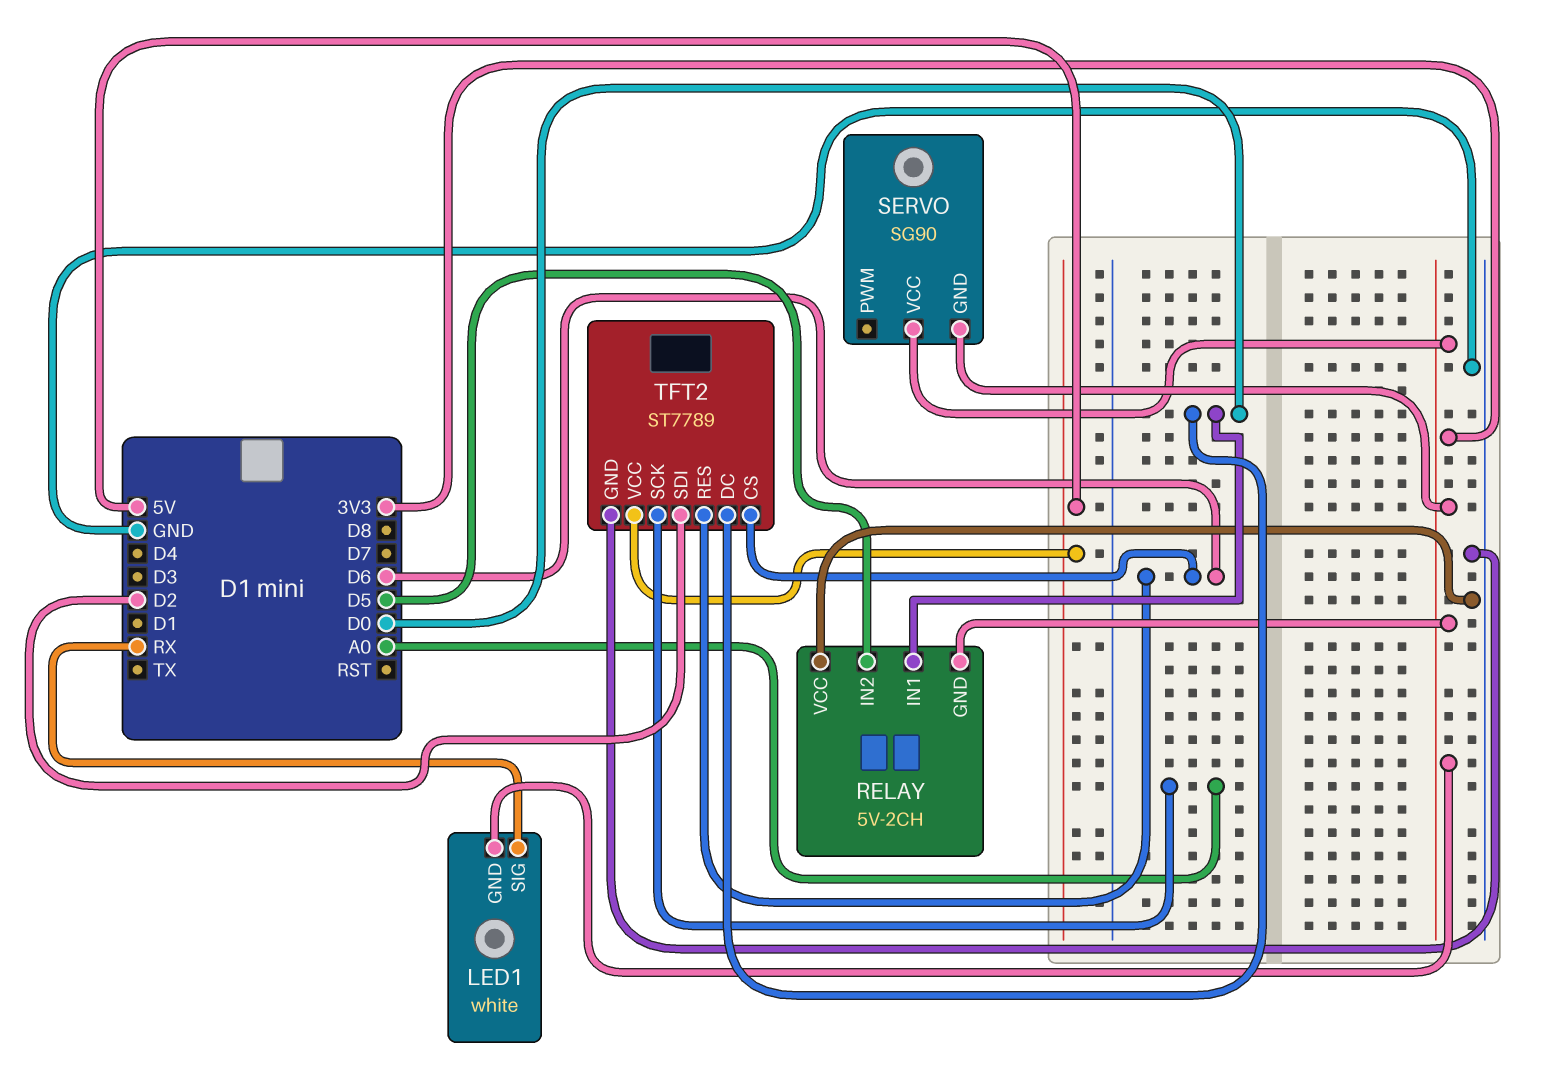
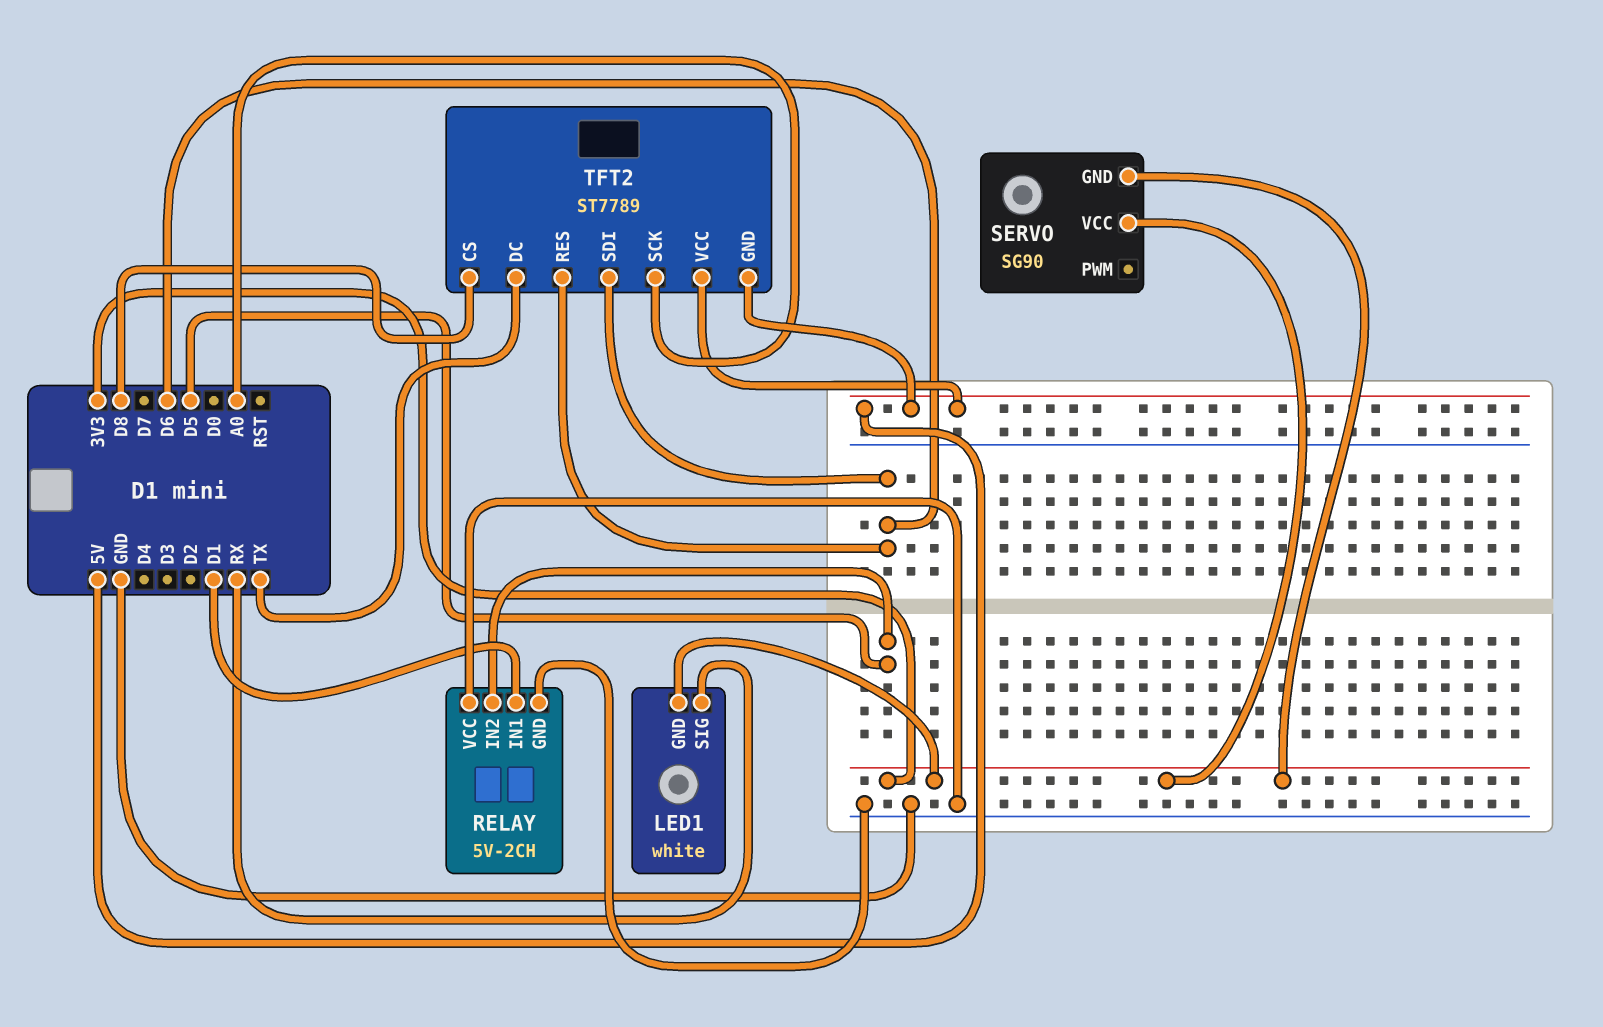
RELAY pin GND: 3V3 -> GND
RELAY pin IN1: D0 -> D1
TFT2 pin CS: D6 -> D8
TFT2 pin DC: D0 -> TX
TFT2 pin GND: GND -> 5V
TFT2 pin SDI: D2 -> D6

